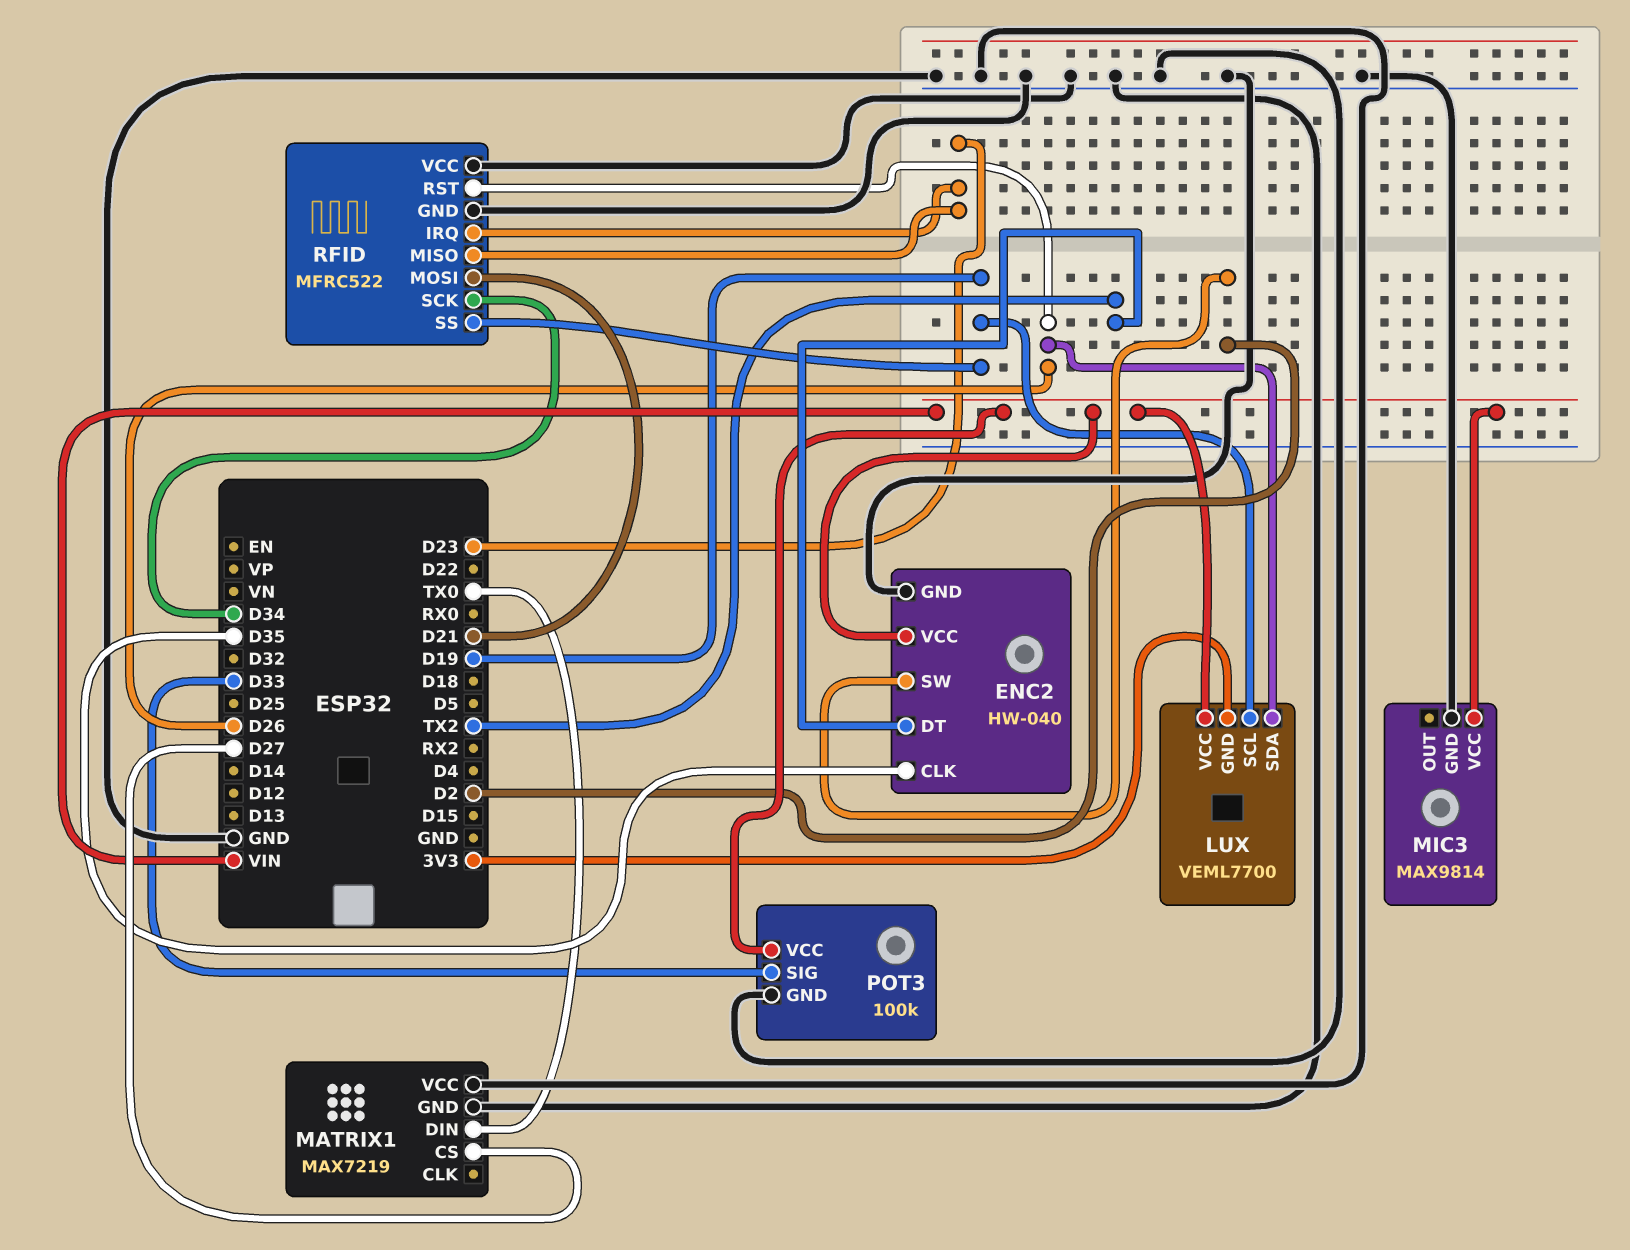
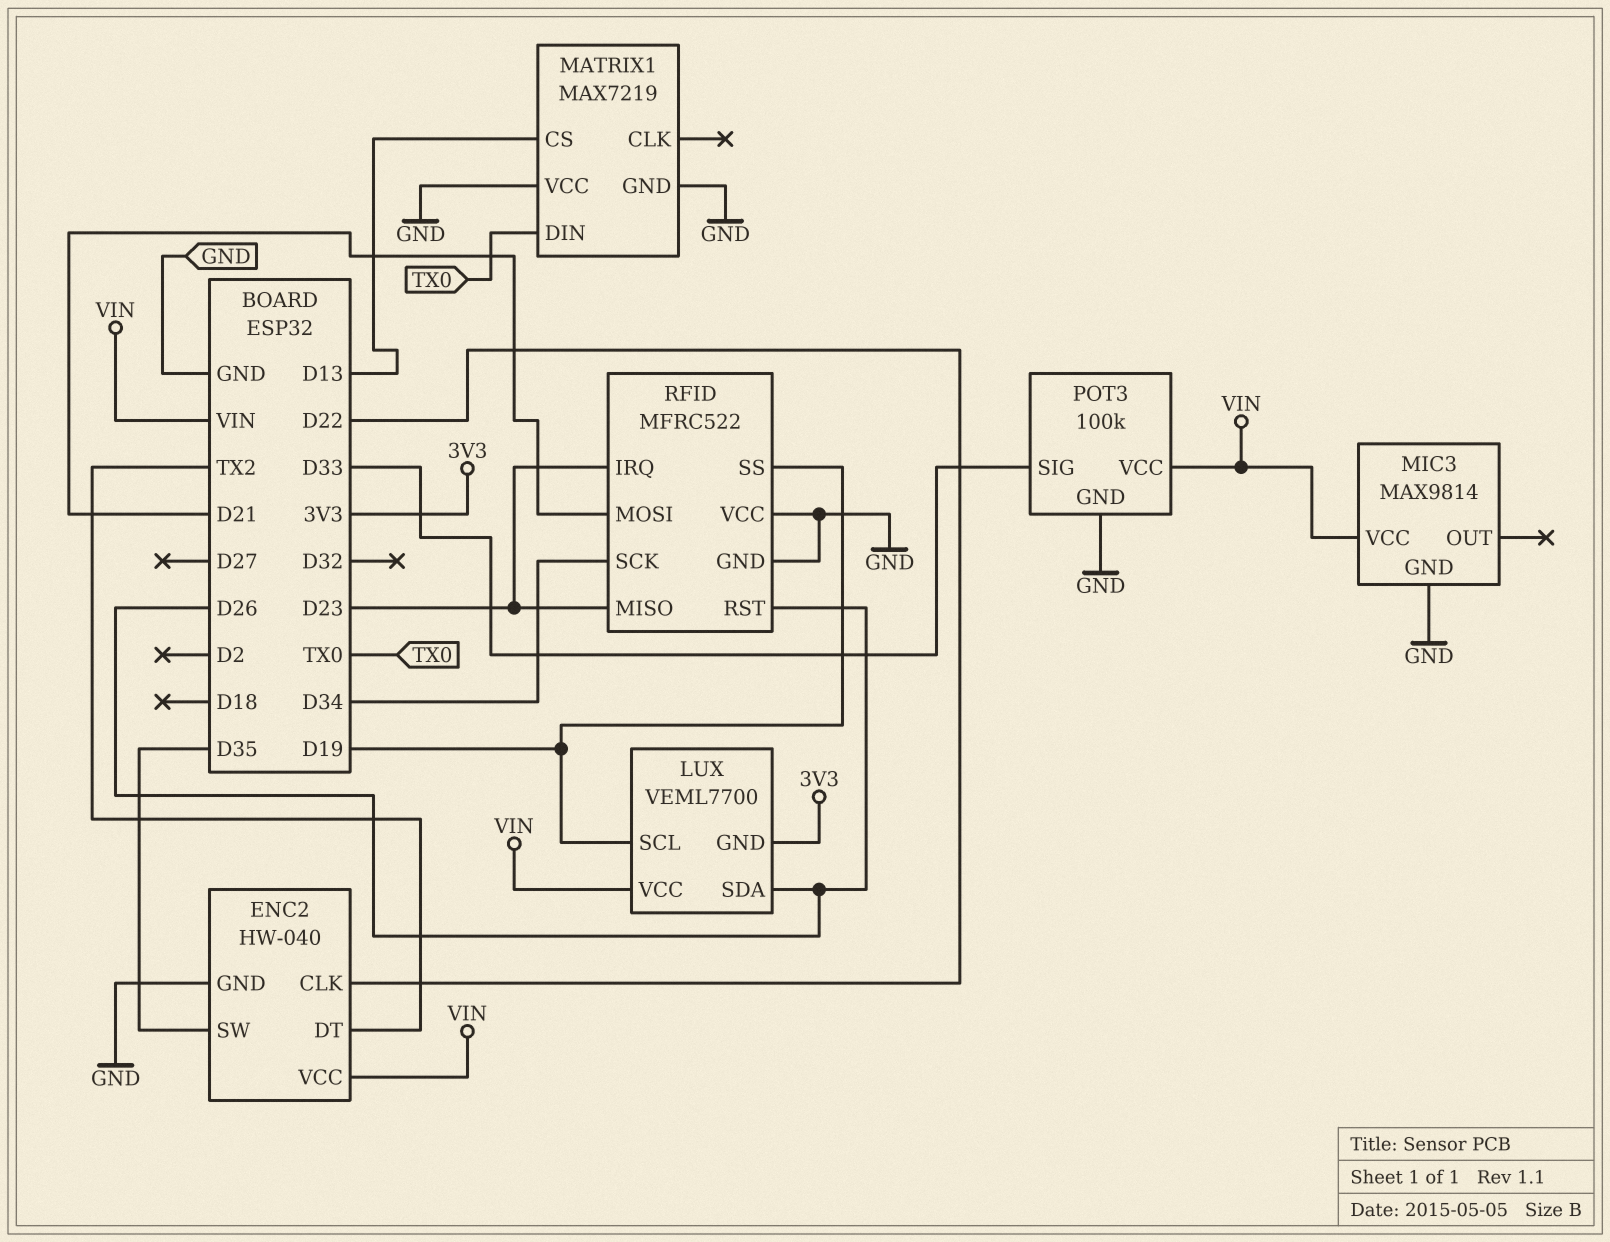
ENC2 pin CLK: D35 -> D22
ENC2 pin SW: D2 -> D35
MATRIX1 pin CS: D27 -> D13

